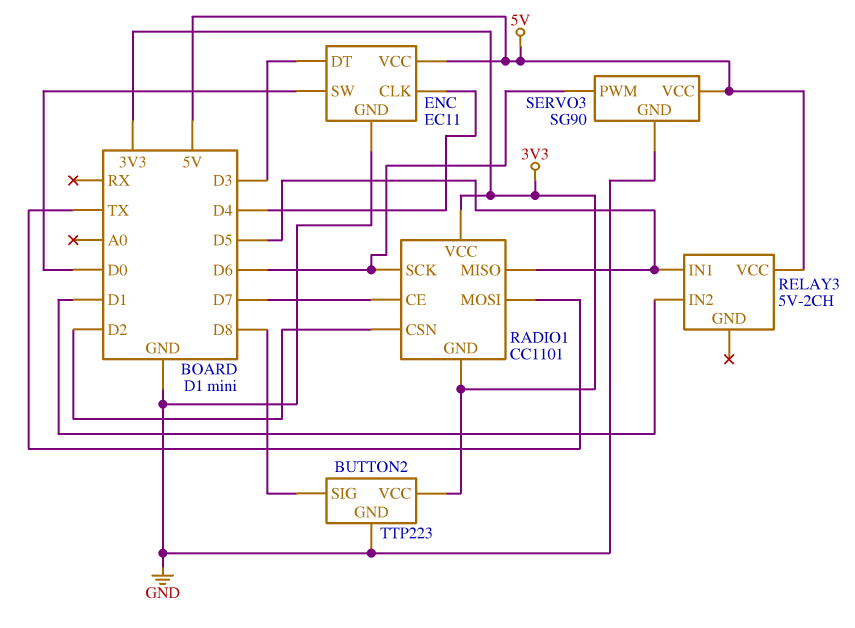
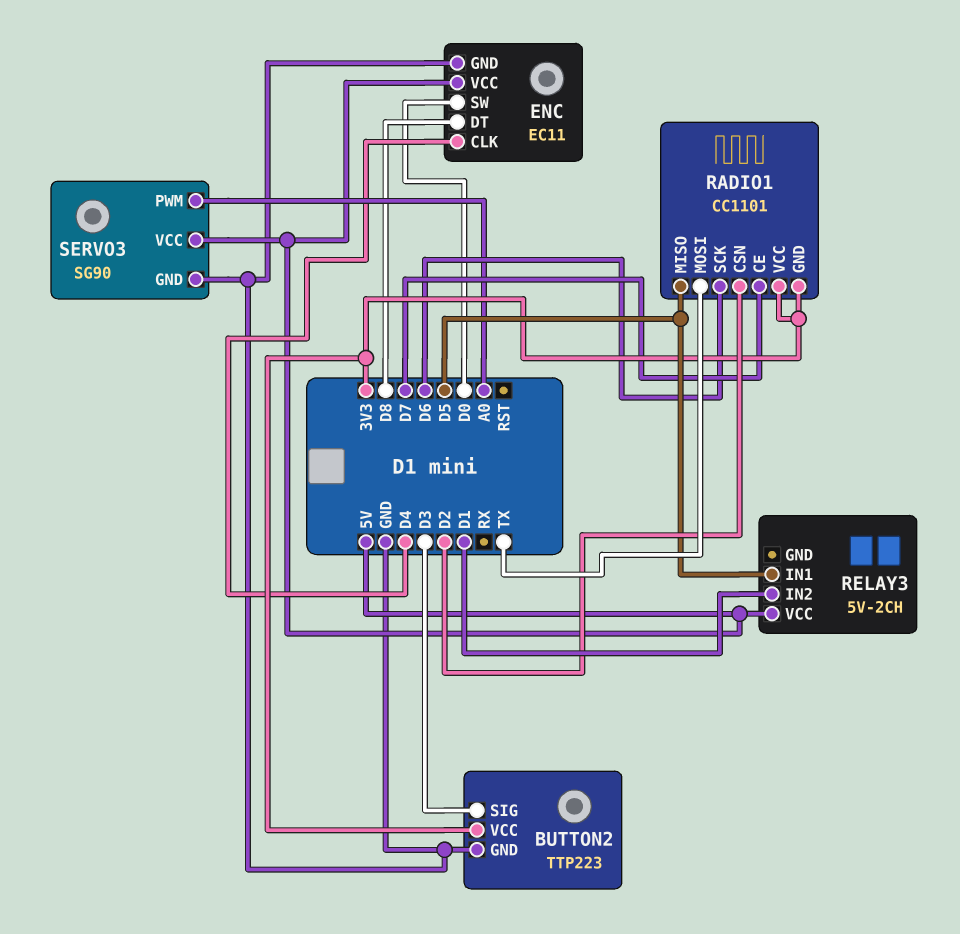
BUTTON2 pin SIG: D8 -> D3
ENC pin DT: D3 -> D8
SERVO3 pin PWM: D6 -> A0

